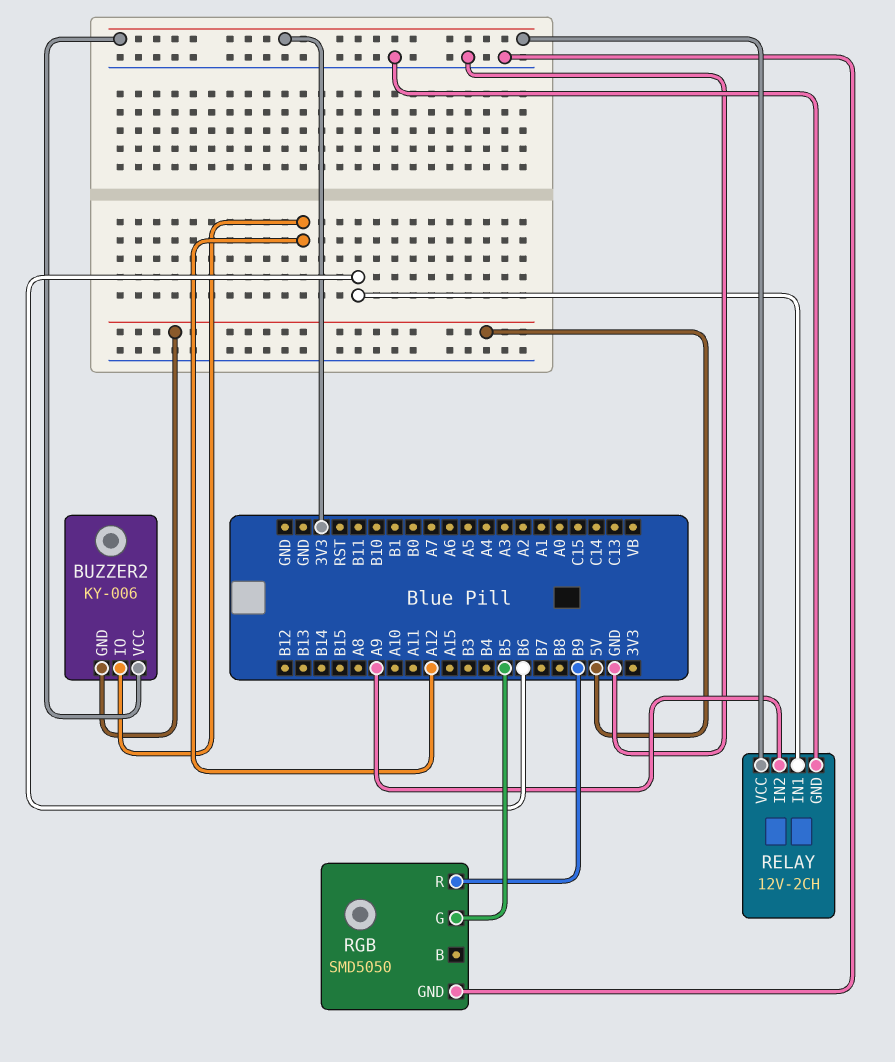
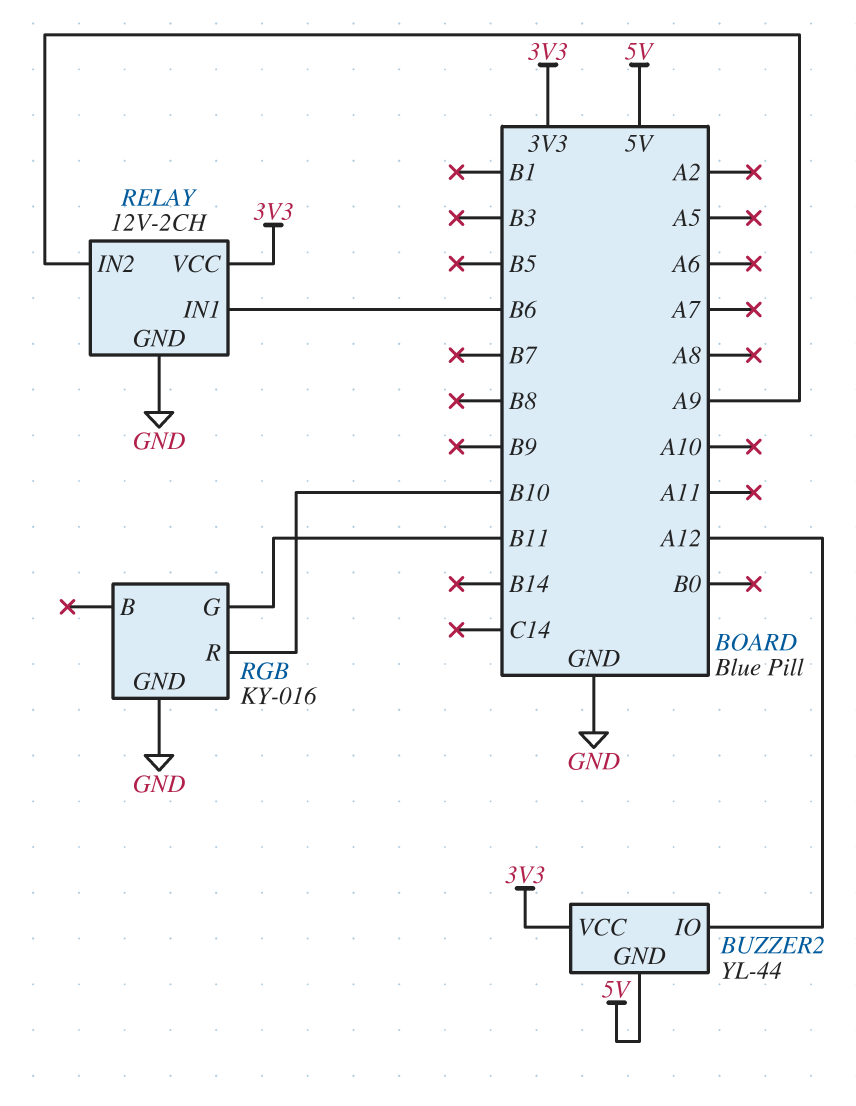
BUZZER2: KY-006 -> YL-44
RGB: SMD5050 -> KY-016
RGB pin G: B5 -> B11
RGB pin R: B9 -> B10

